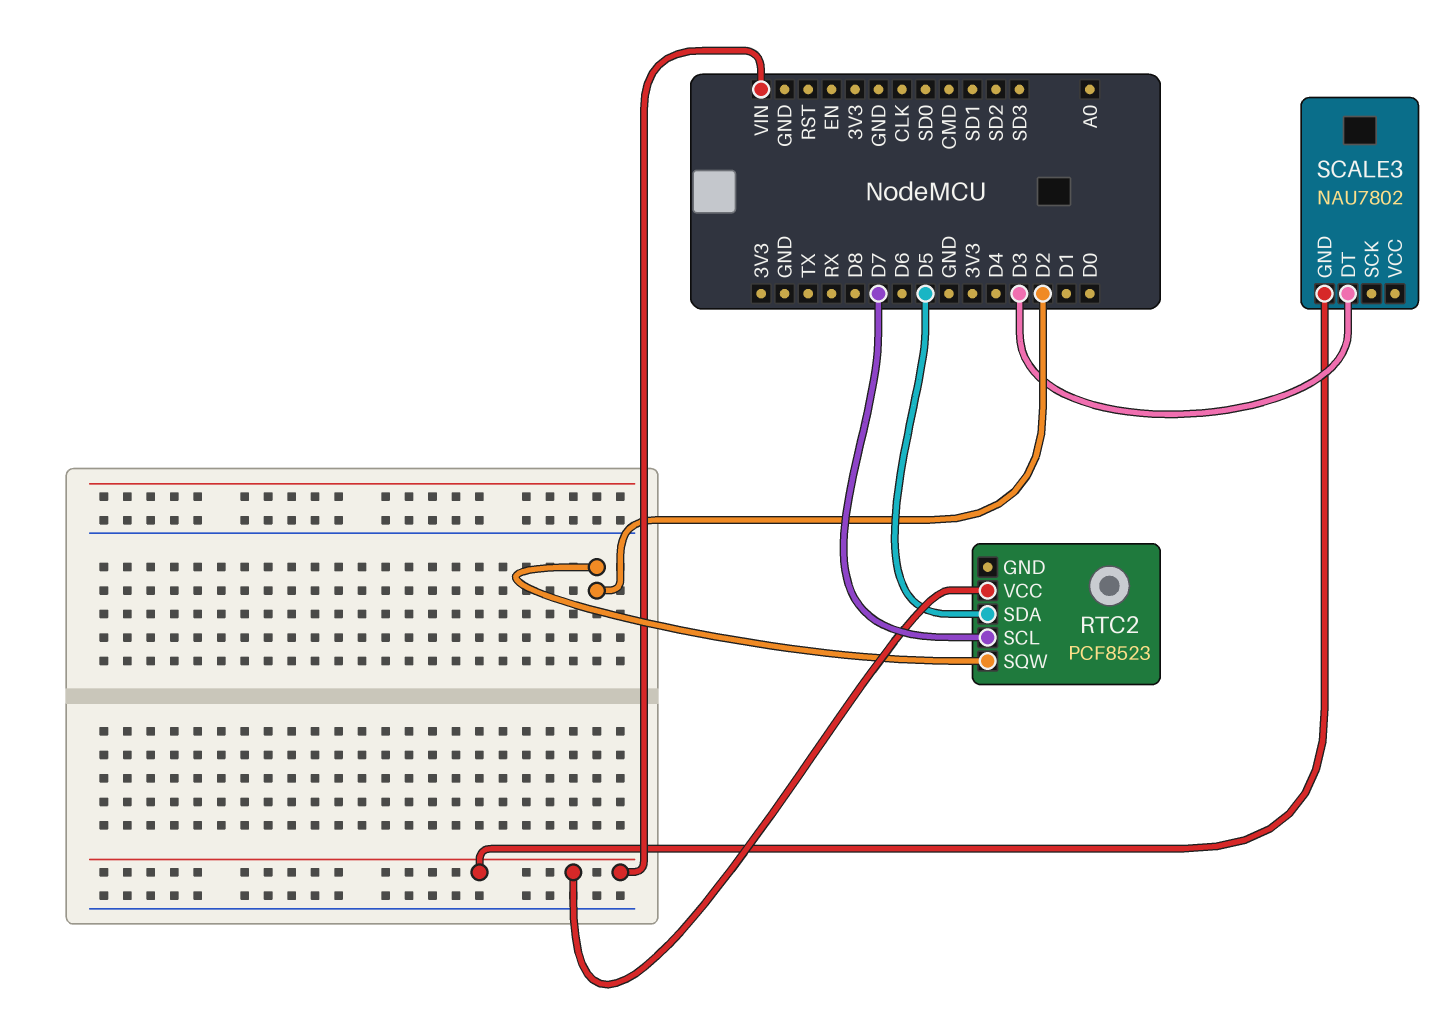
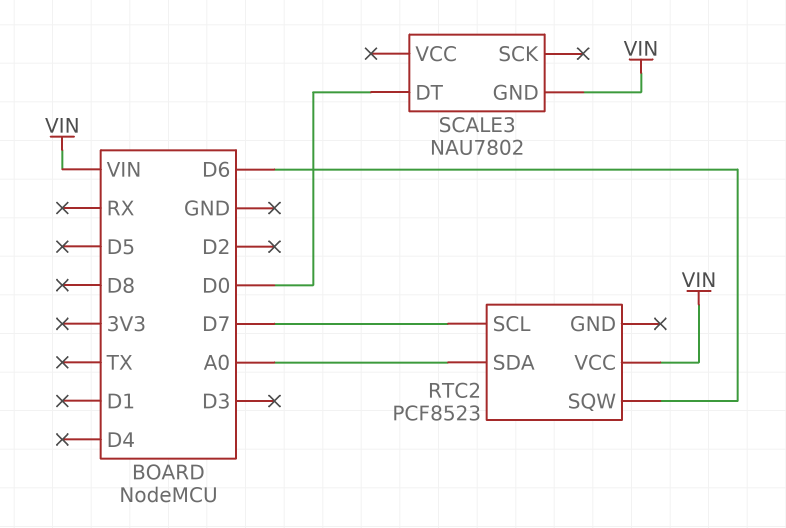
RTC2 pin SDA: D5 -> A0
RTC2 pin SQW: D2 -> D6
SCALE3 pin DT: D3 -> D0

